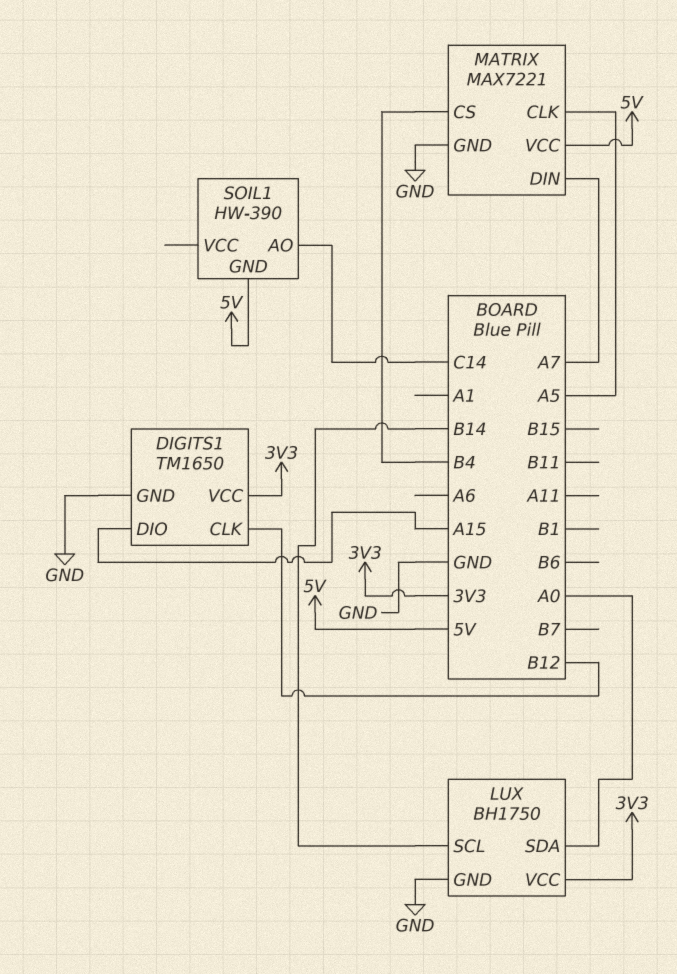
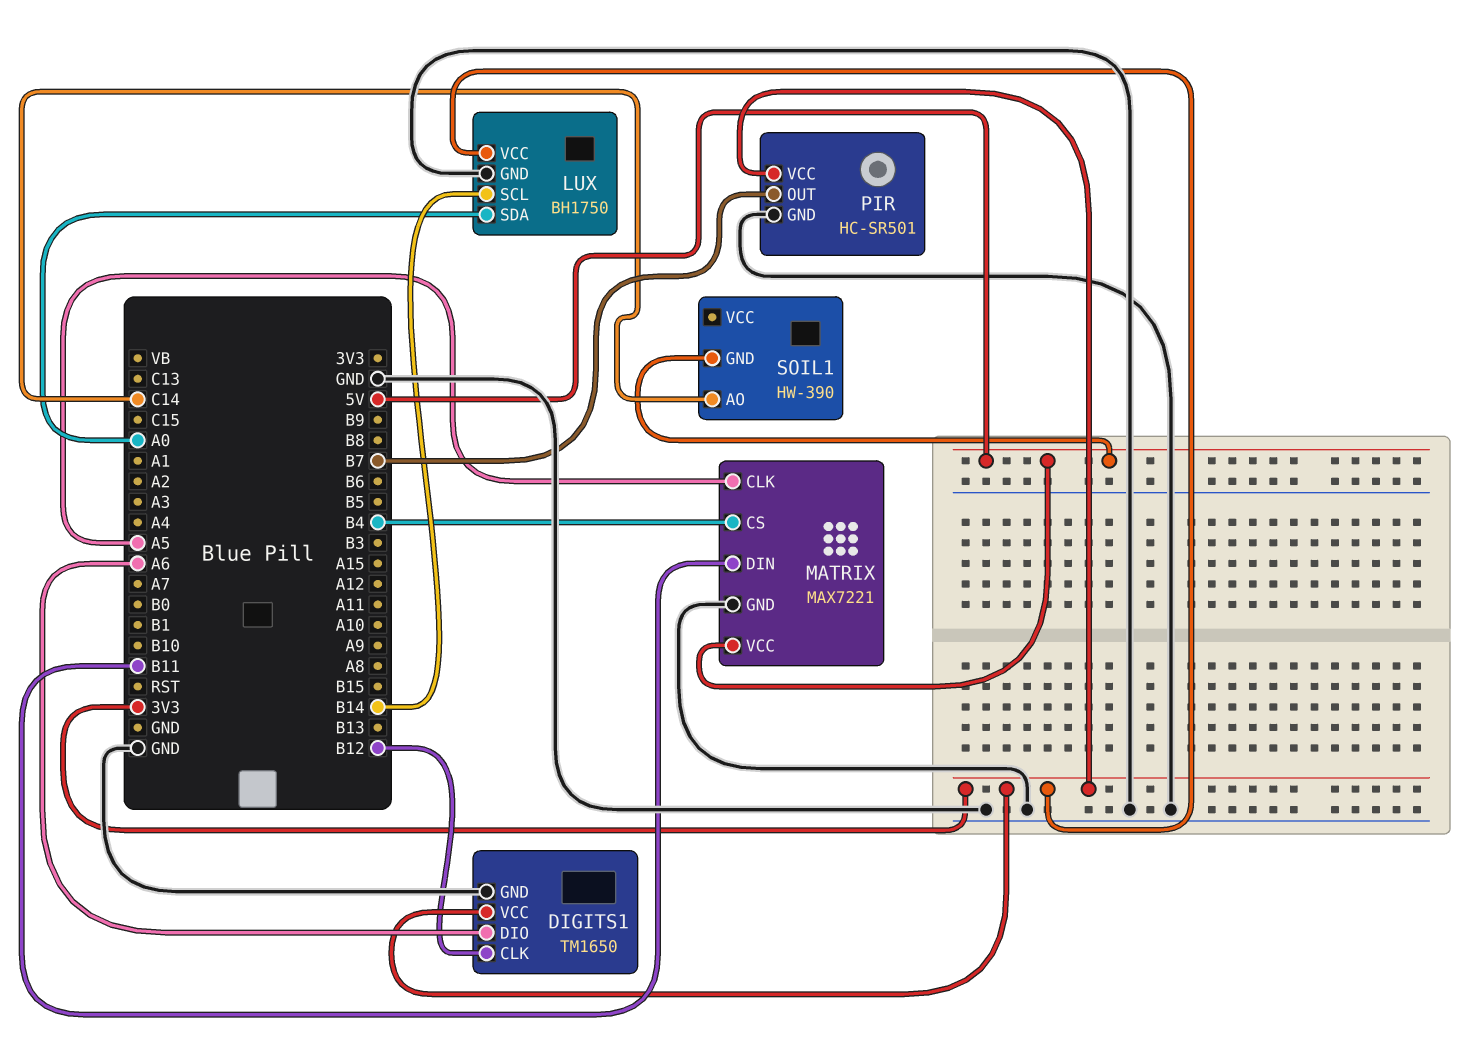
DIGITS1 pin DIO: A15 -> A6
MATRIX pin DIN: A7 -> B11
PIR: none -> HC-SR501
PIR pin GND: none -> GND
PIR pin OUT: none -> B7
PIR pin VCC: none -> 3V3

